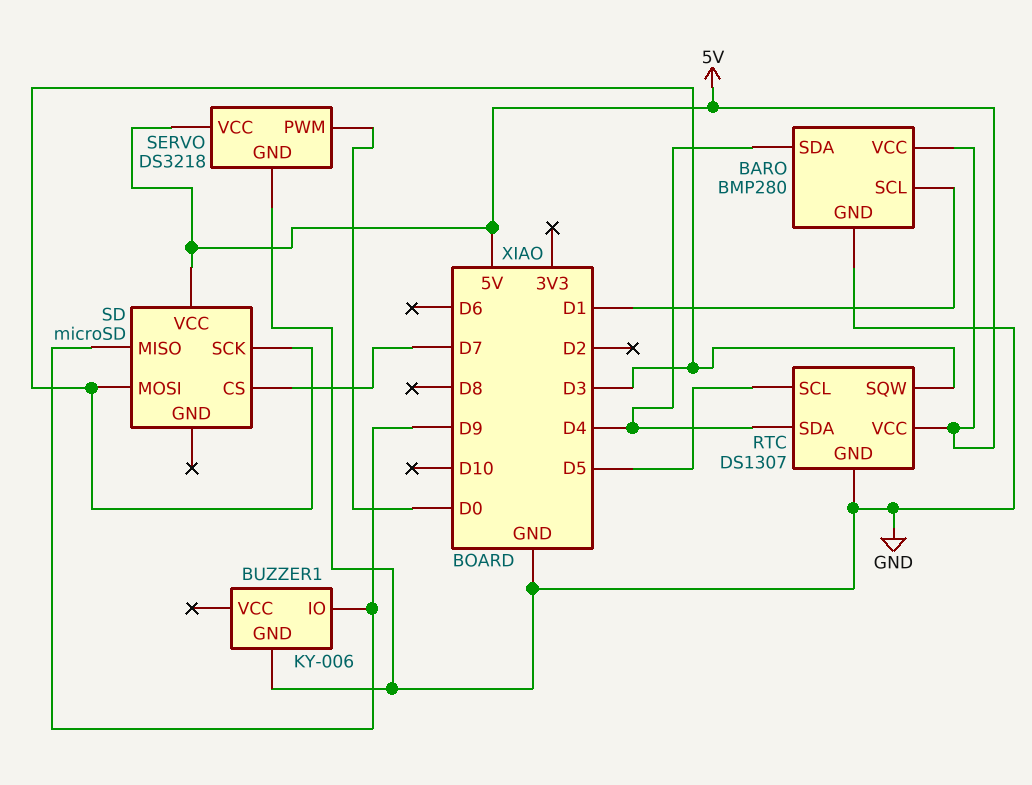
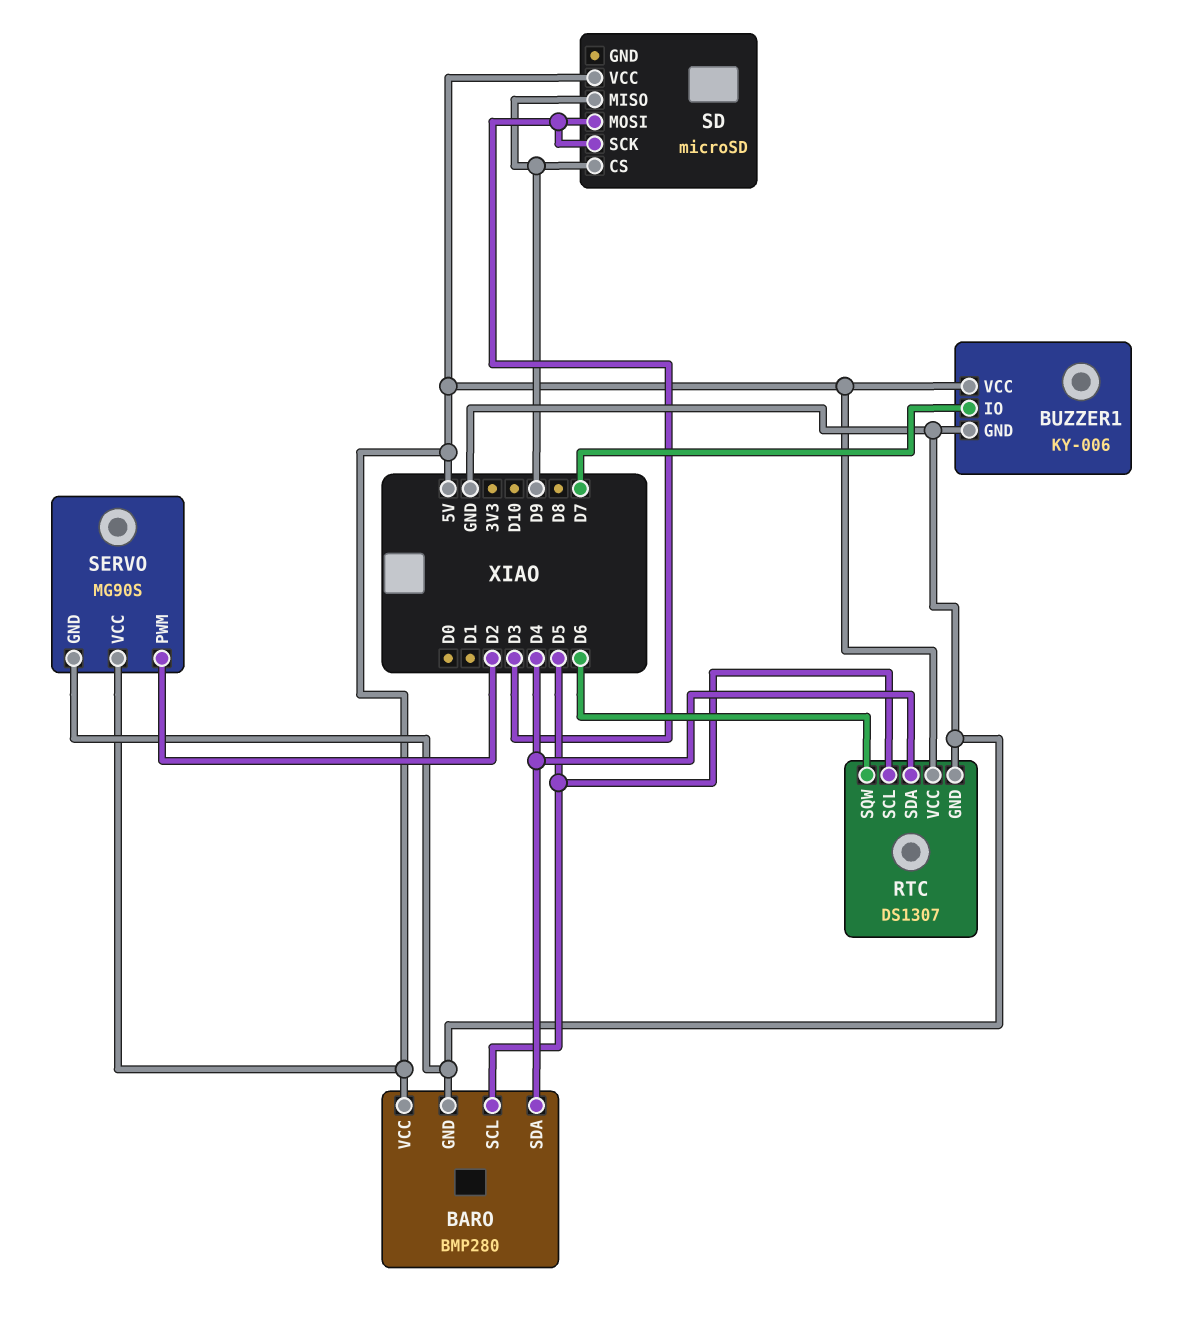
BARO pin SCL: D1 -> D5
BUZZER1 pin IO: D9 -> D7
BUZZER1 pin VCC: none -> 5V
RTC pin SQW: D3 -> D6
SD pin CS: D7 -> D9
SERVO: DS3218 -> MG90S
SERVO pin PWM: D0 -> D2

